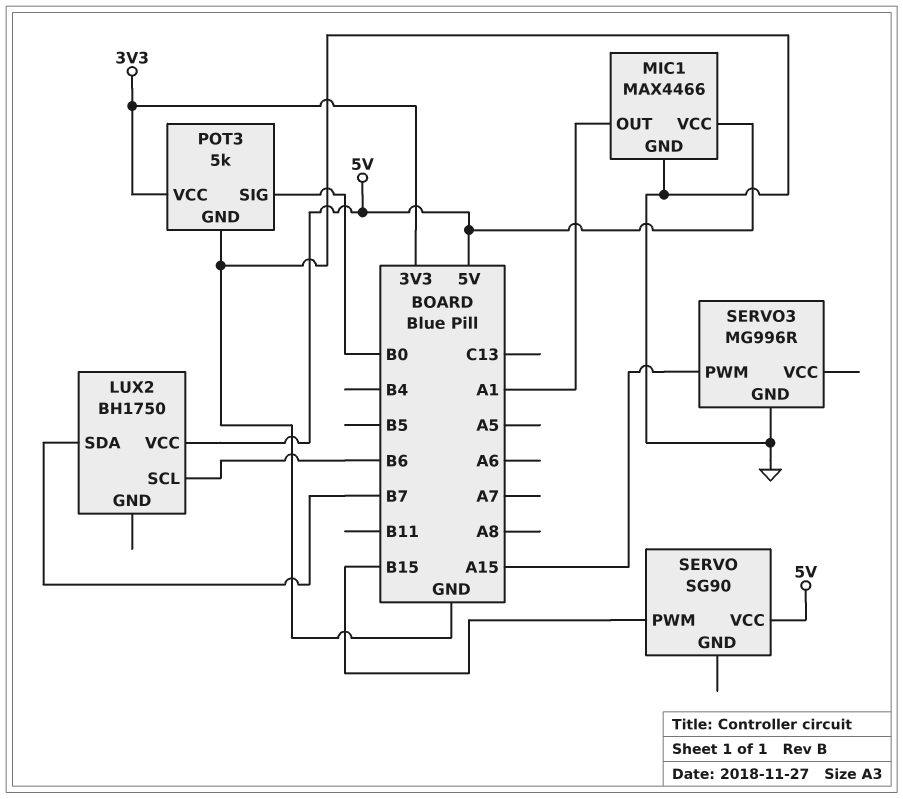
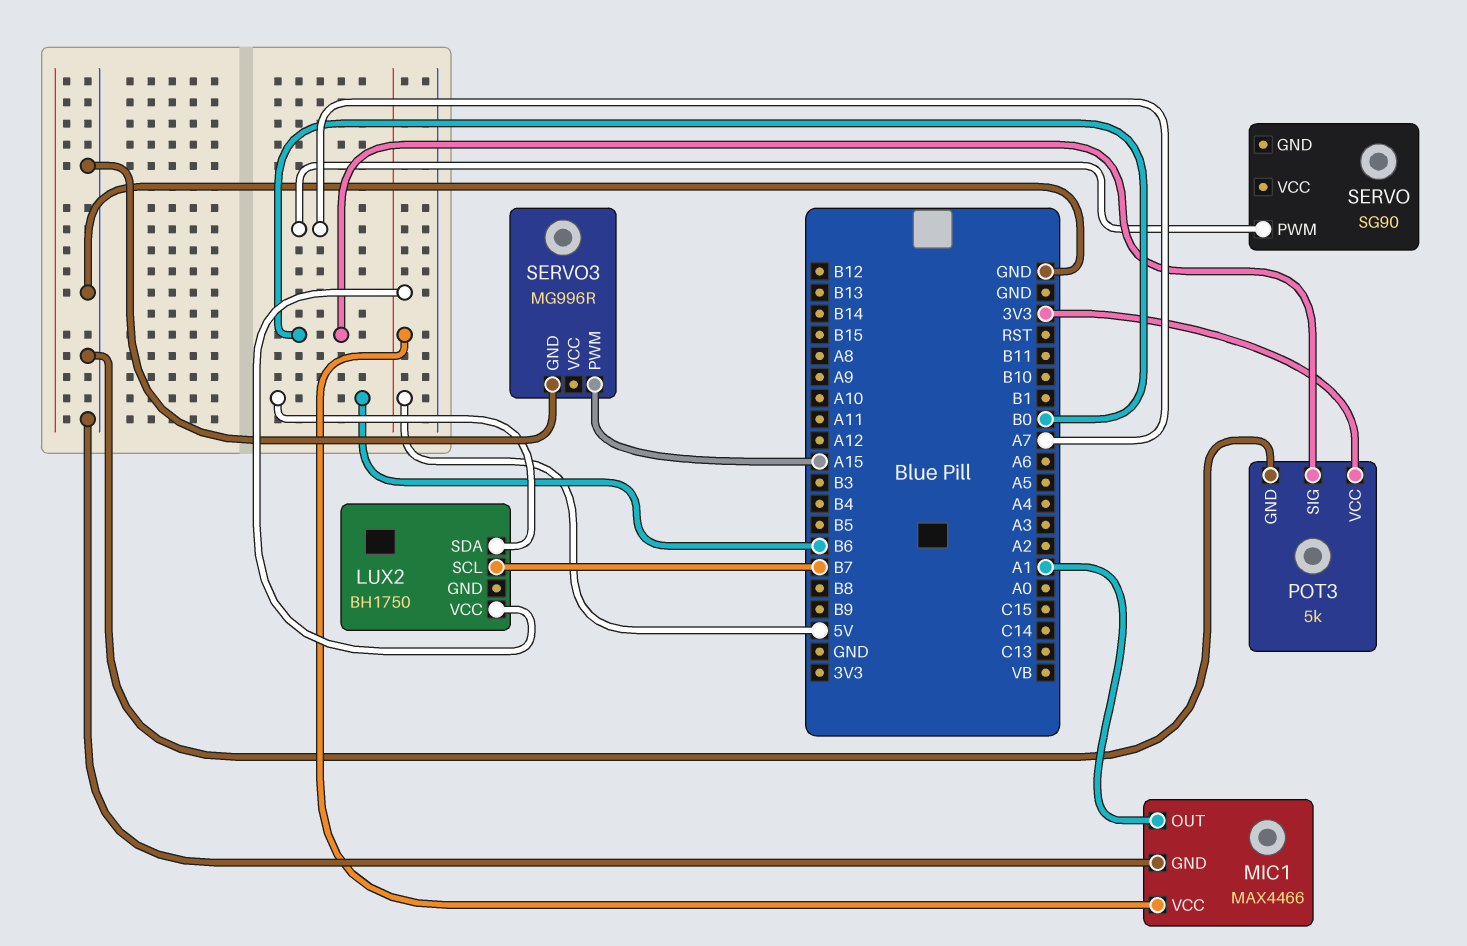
LUX2 pin SCL: B6 -> B7
LUX2 pin SDA: B7 -> B6
SERVO pin PWM: B15 -> A7
SERVO pin VCC: 5V -> none

